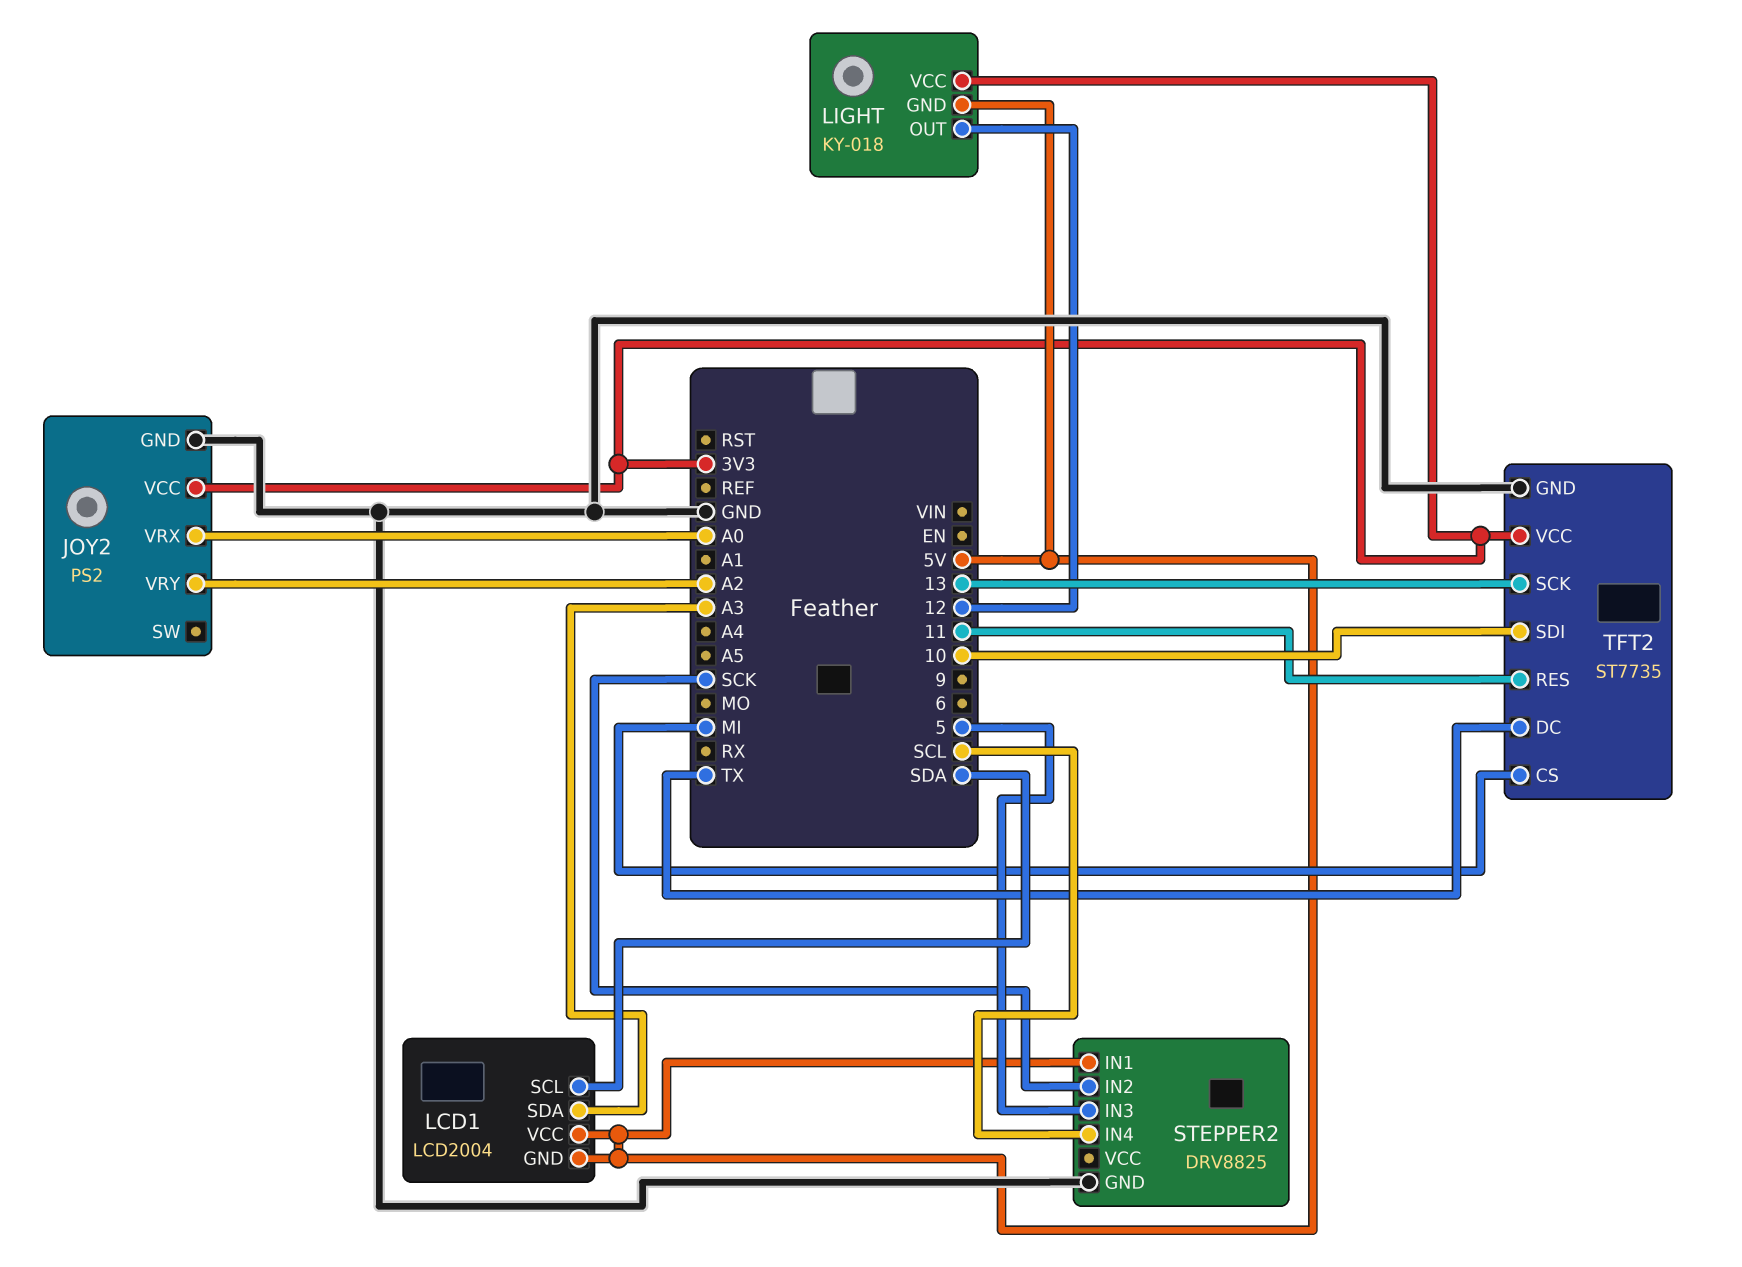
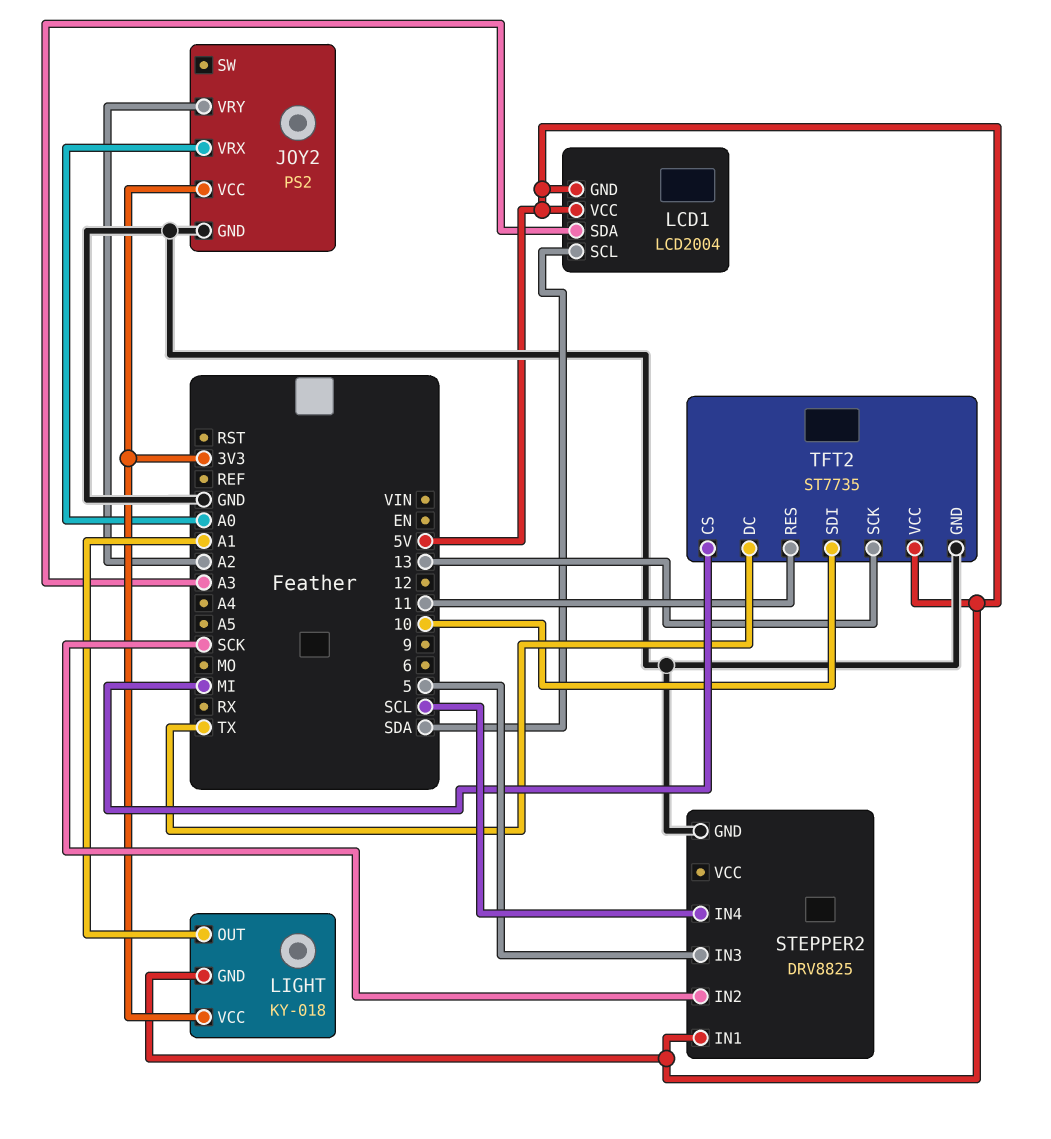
LIGHT pin OUT: 12 -> A1
TFT2 pin VCC: 3V3 -> 5V

